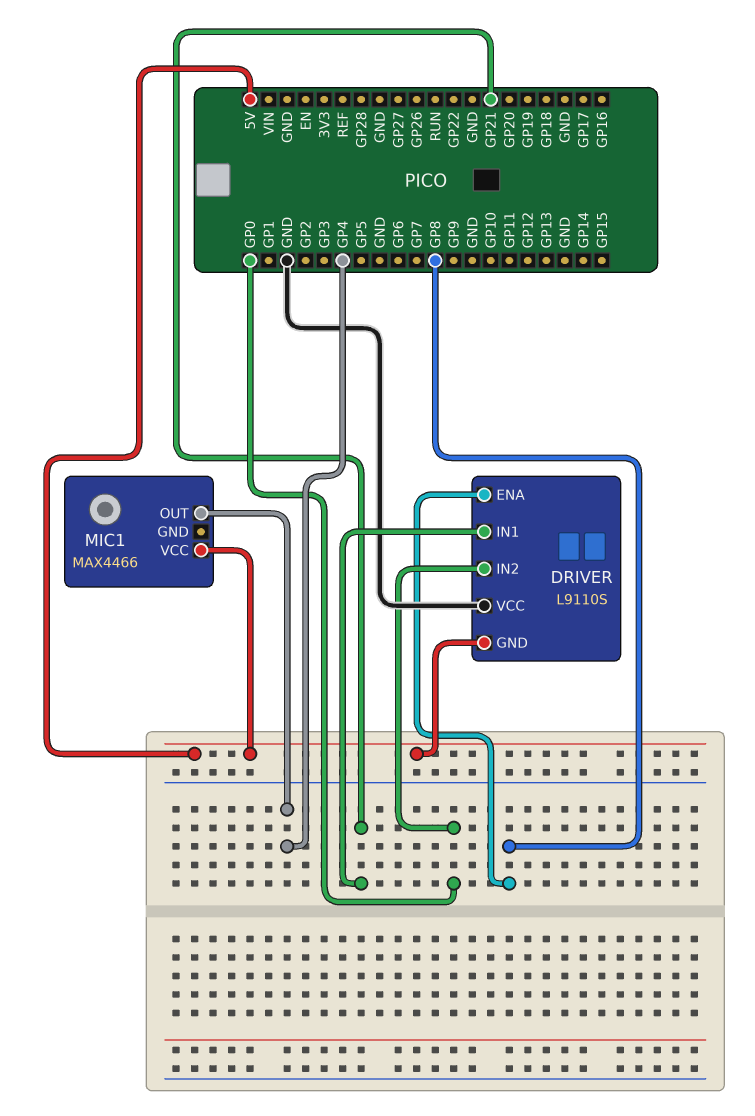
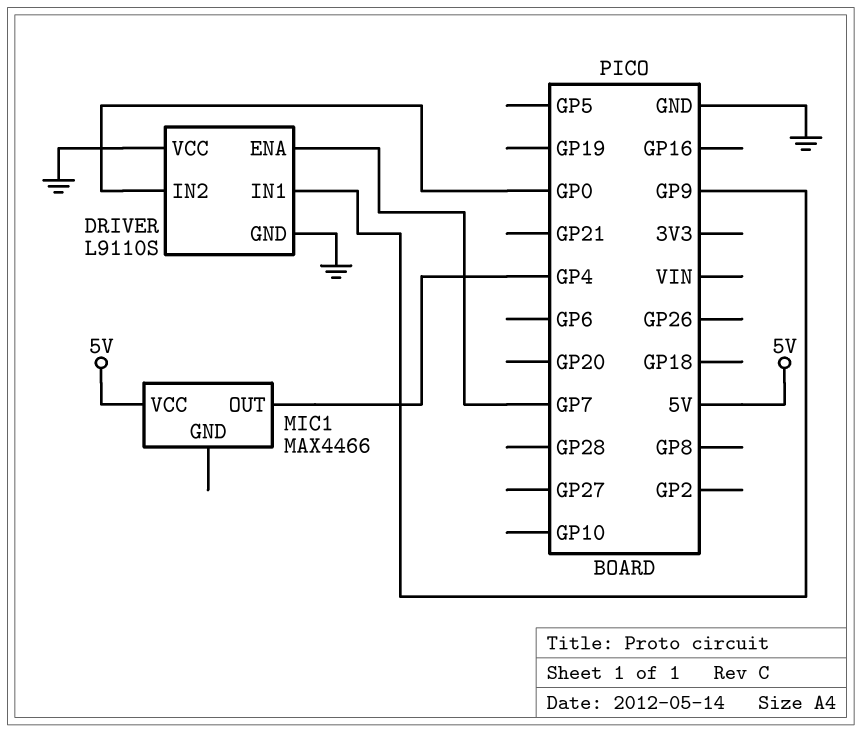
DRIVER pin ENA: GP8 -> GP7
DRIVER pin GND: 5V -> GND
DRIVER pin IN1: GP21 -> GP9

